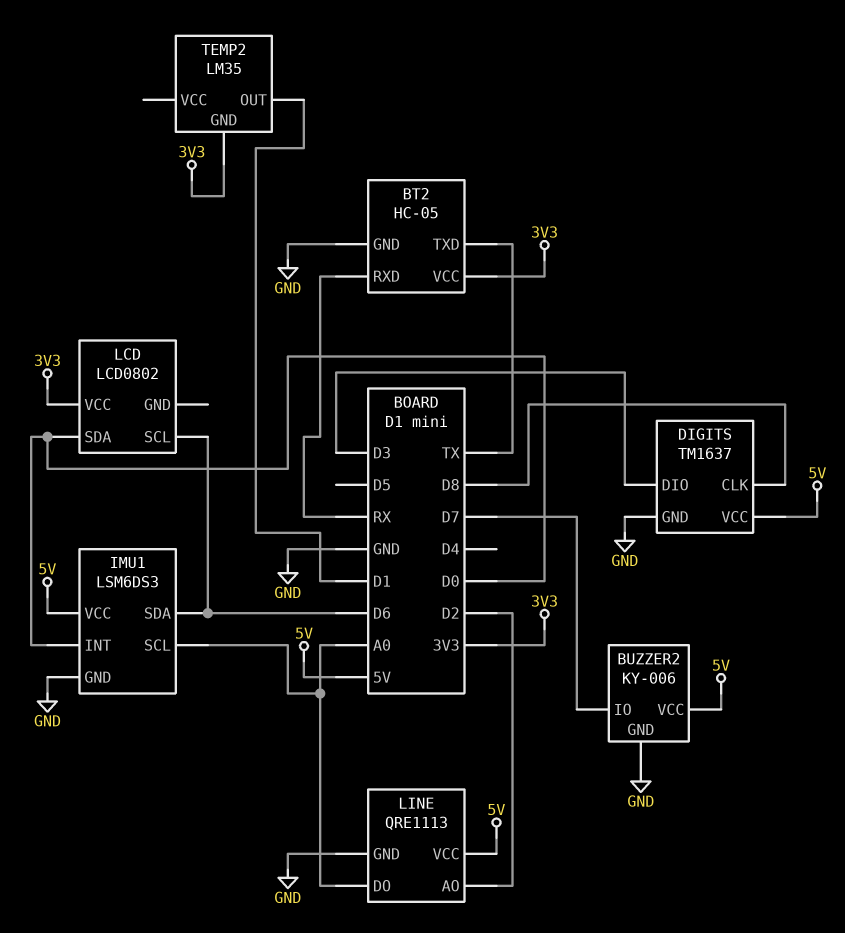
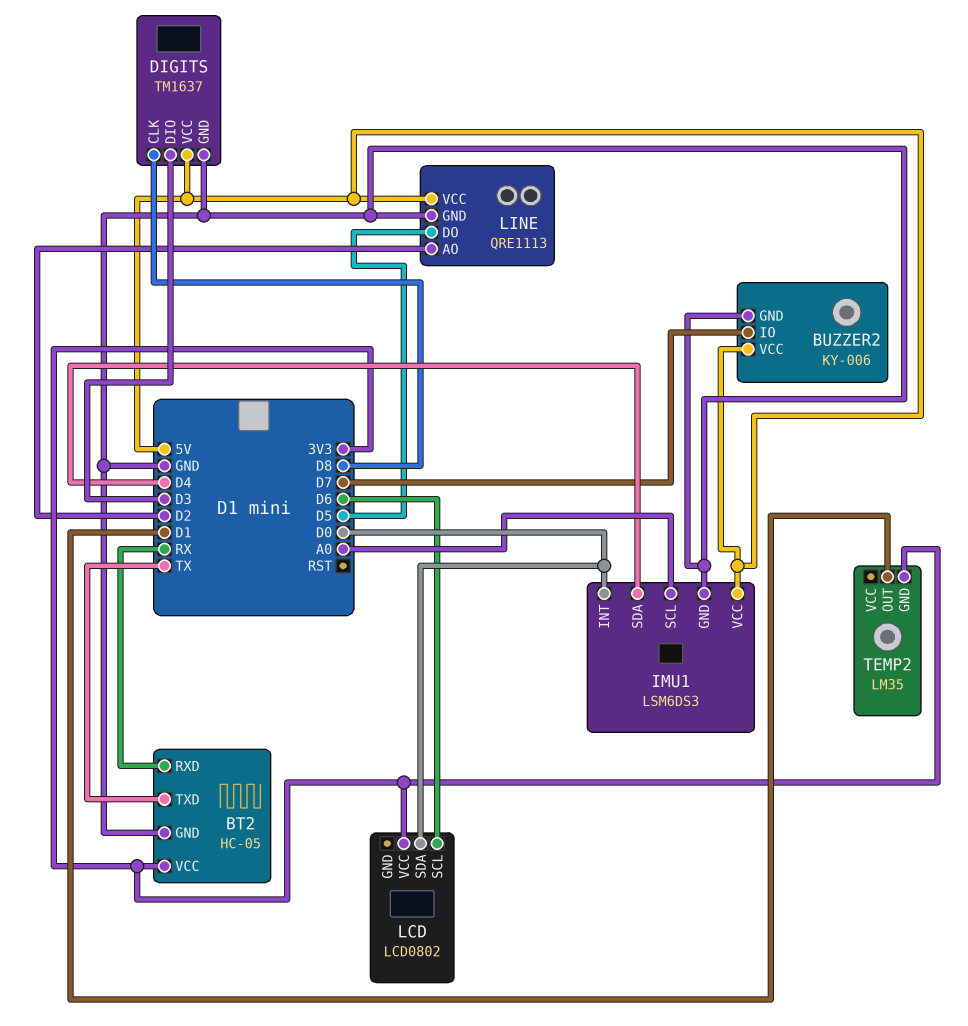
IMU1 pin SDA: D6 -> D4
LINE pin DO: A0 -> D5

